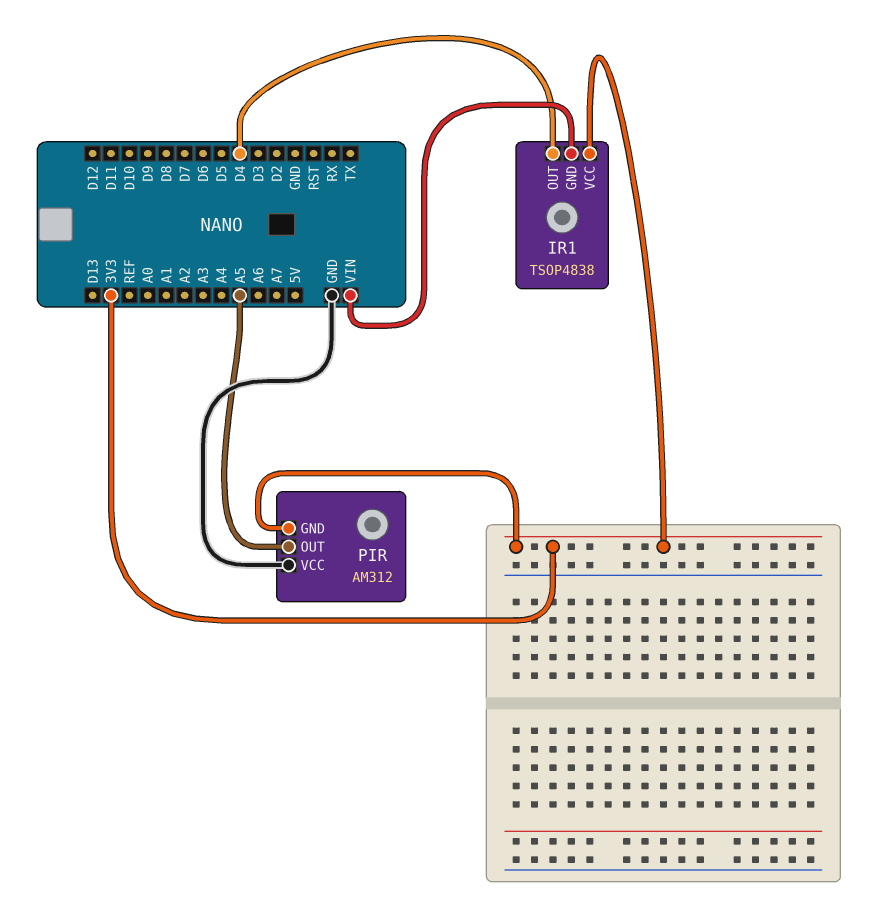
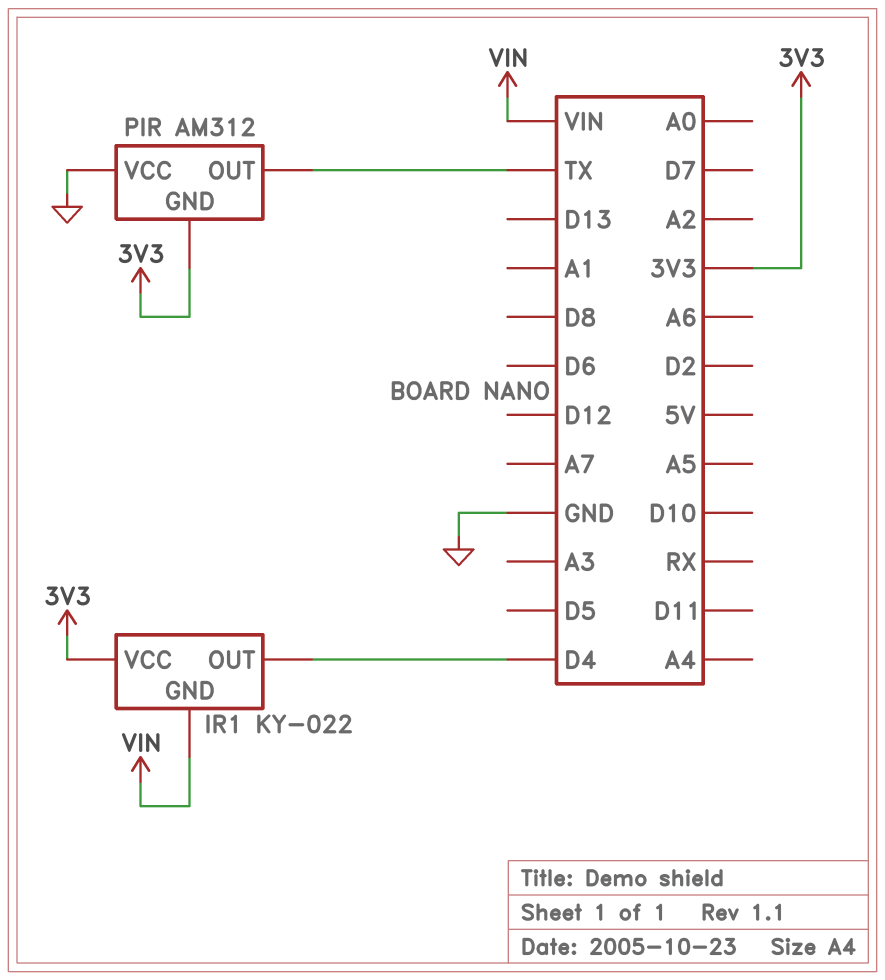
IR1: TSOP4838 -> KY-022
PIR pin OUT: A5 -> TX

